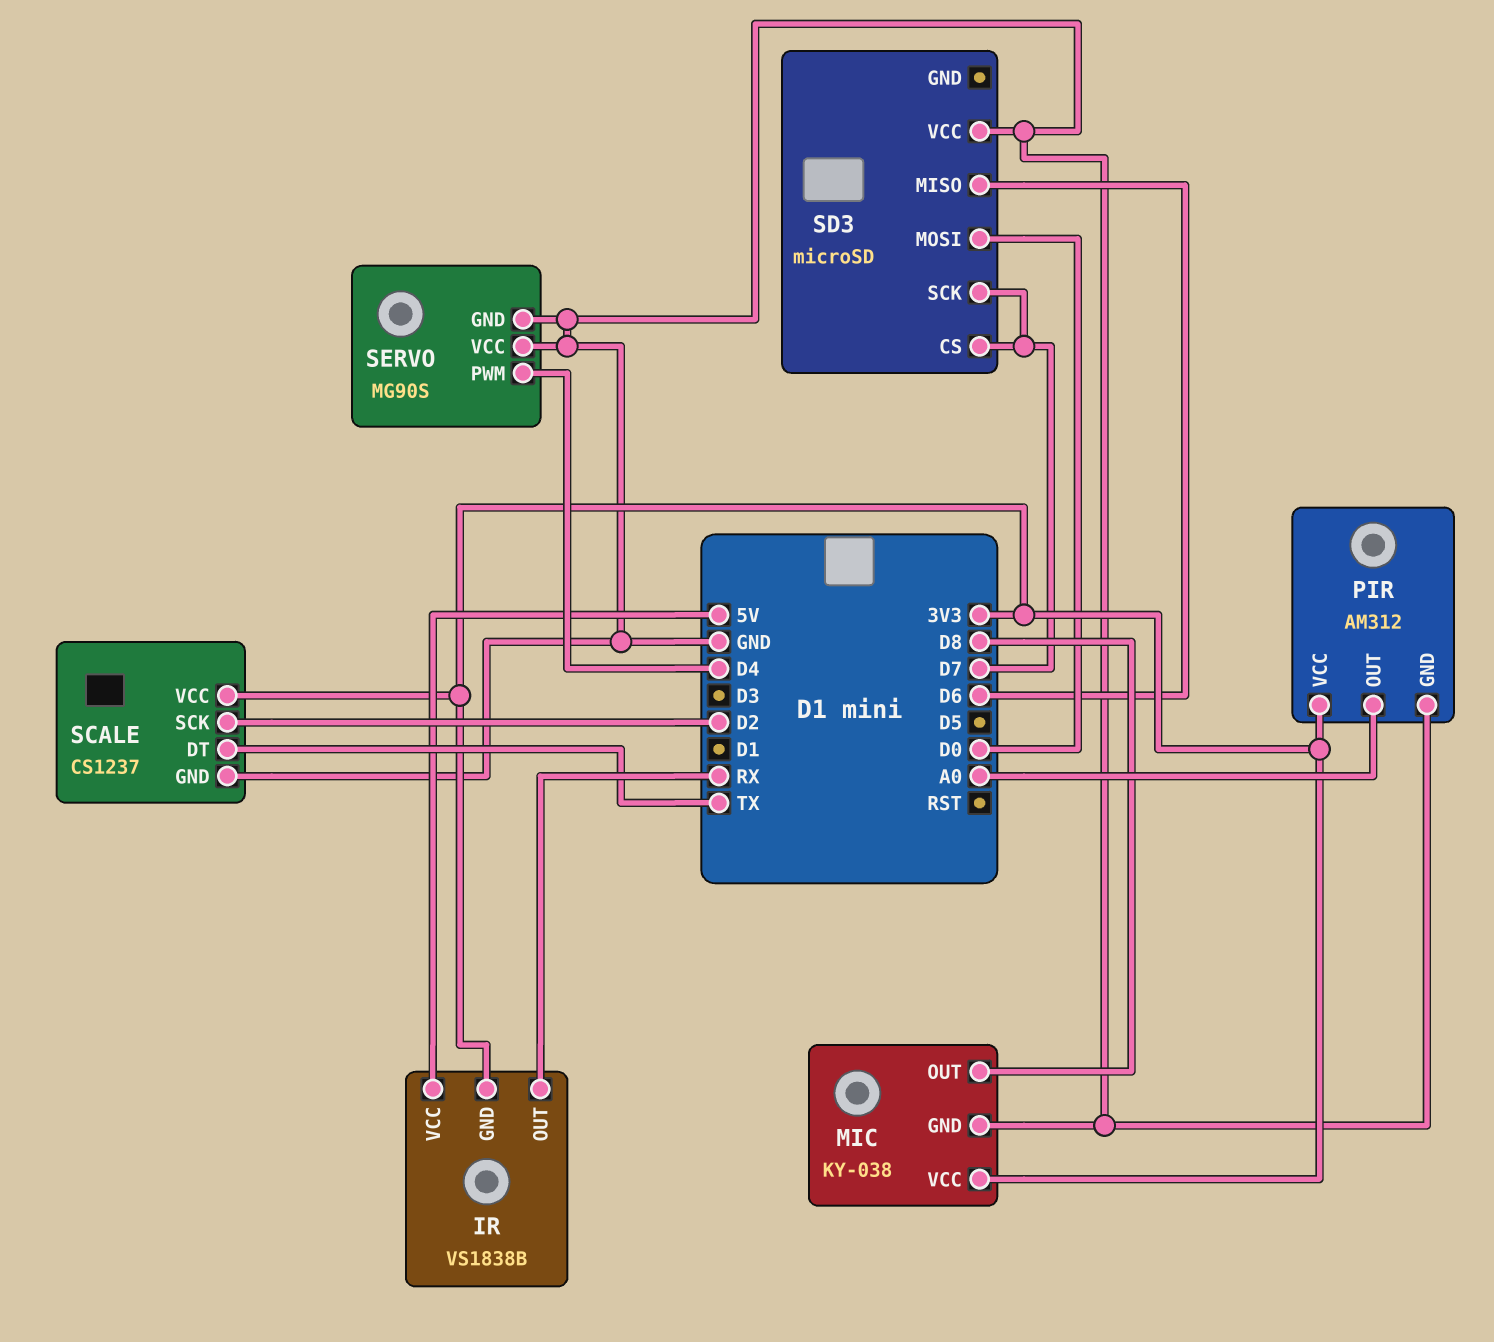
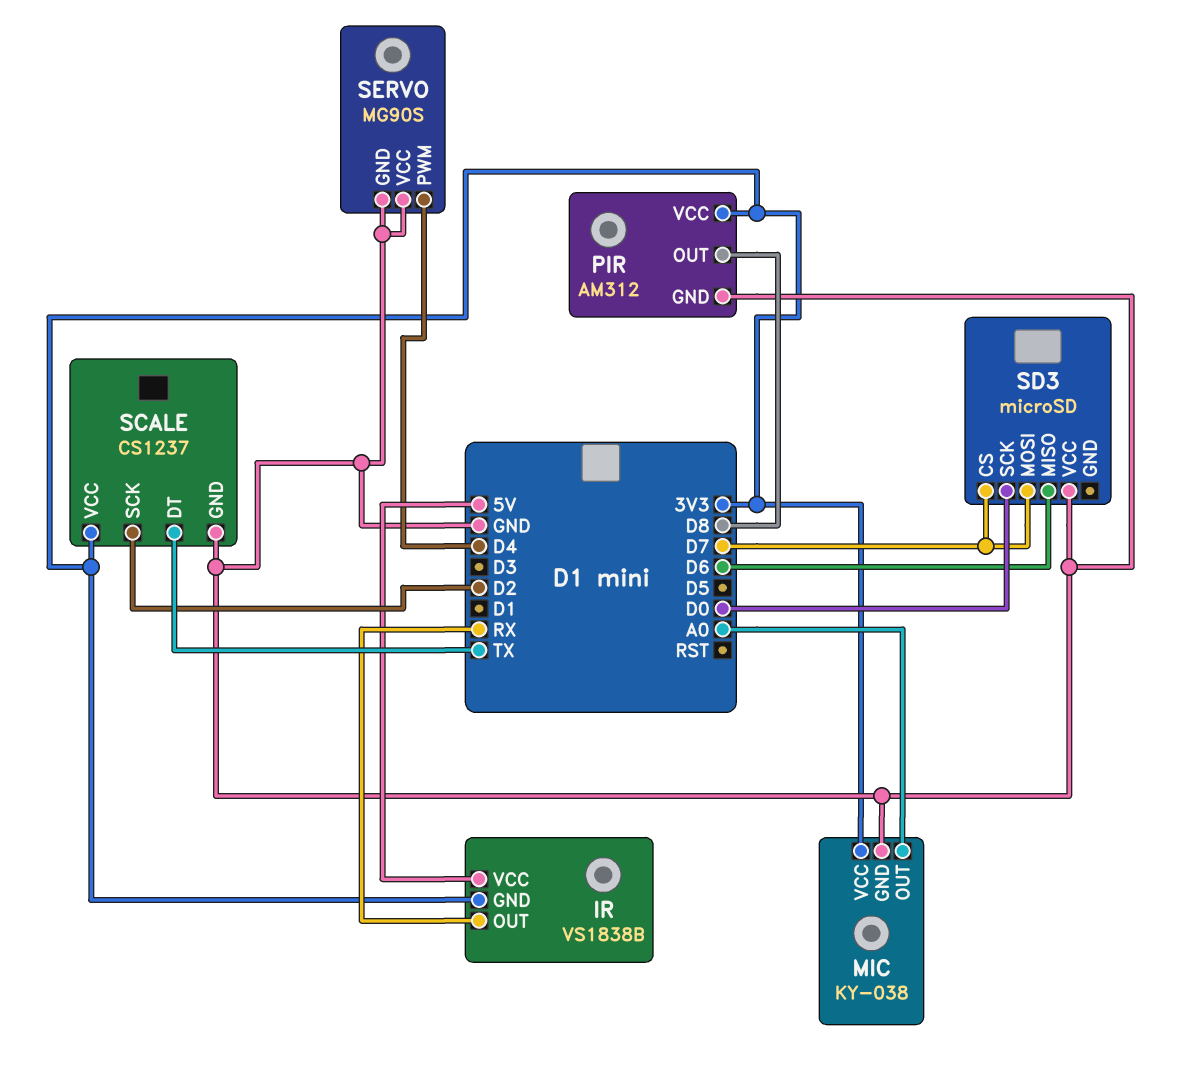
MIC pin OUT: D8 -> A0
PIR pin OUT: A0 -> D8
SD3 pin MOSI: D0 -> D7
SD3 pin SCK: D7 -> D0

